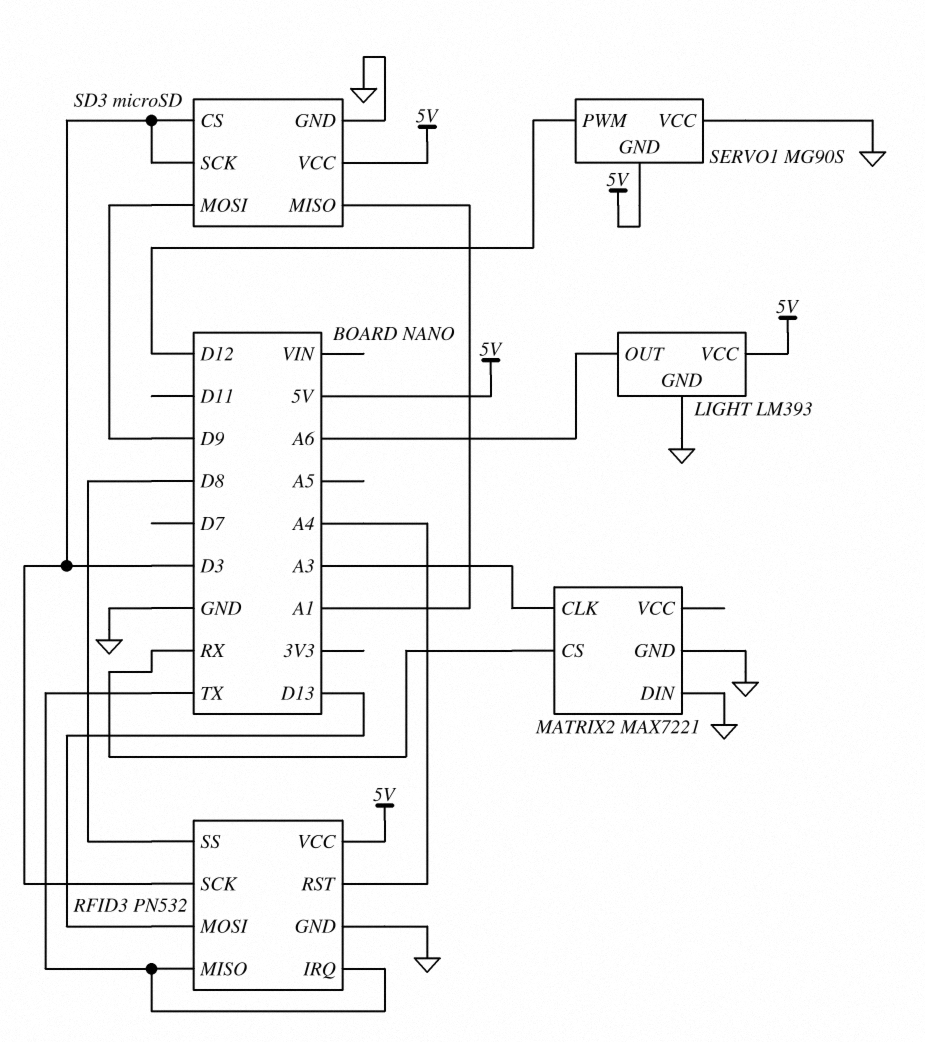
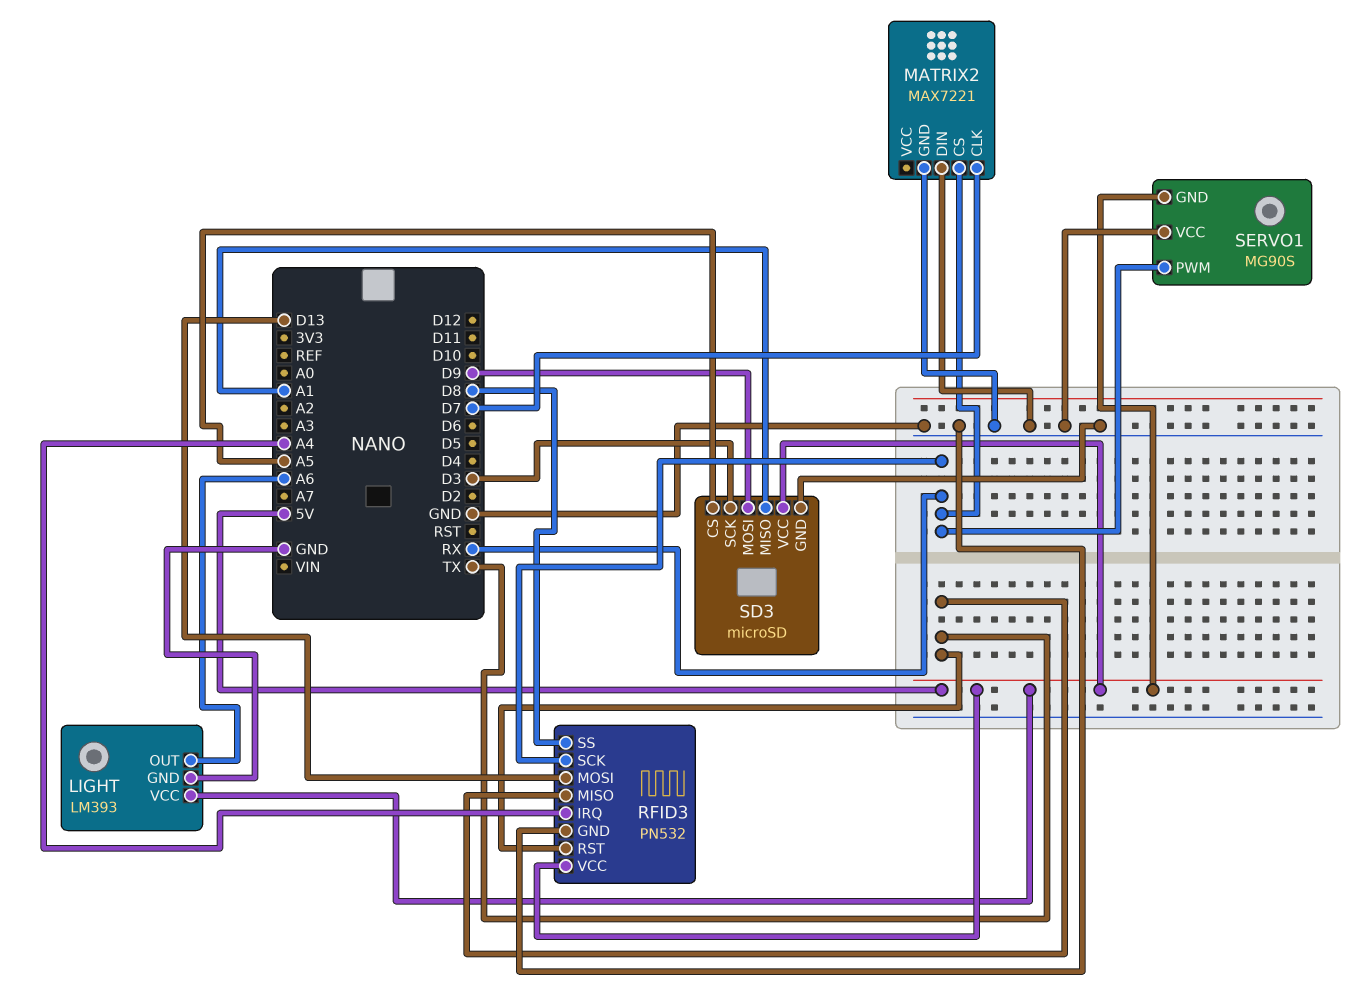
MATRIX2 pin CLK: A3 -> D7
RFID3 pin IRQ: TX -> A4
RFID3 pin RST: A4 -> TX
RFID3 pin SCK: D3 -> RX
SD3 pin CS: D3 -> A5
SERVO1 pin PWM: D12 -> RX

